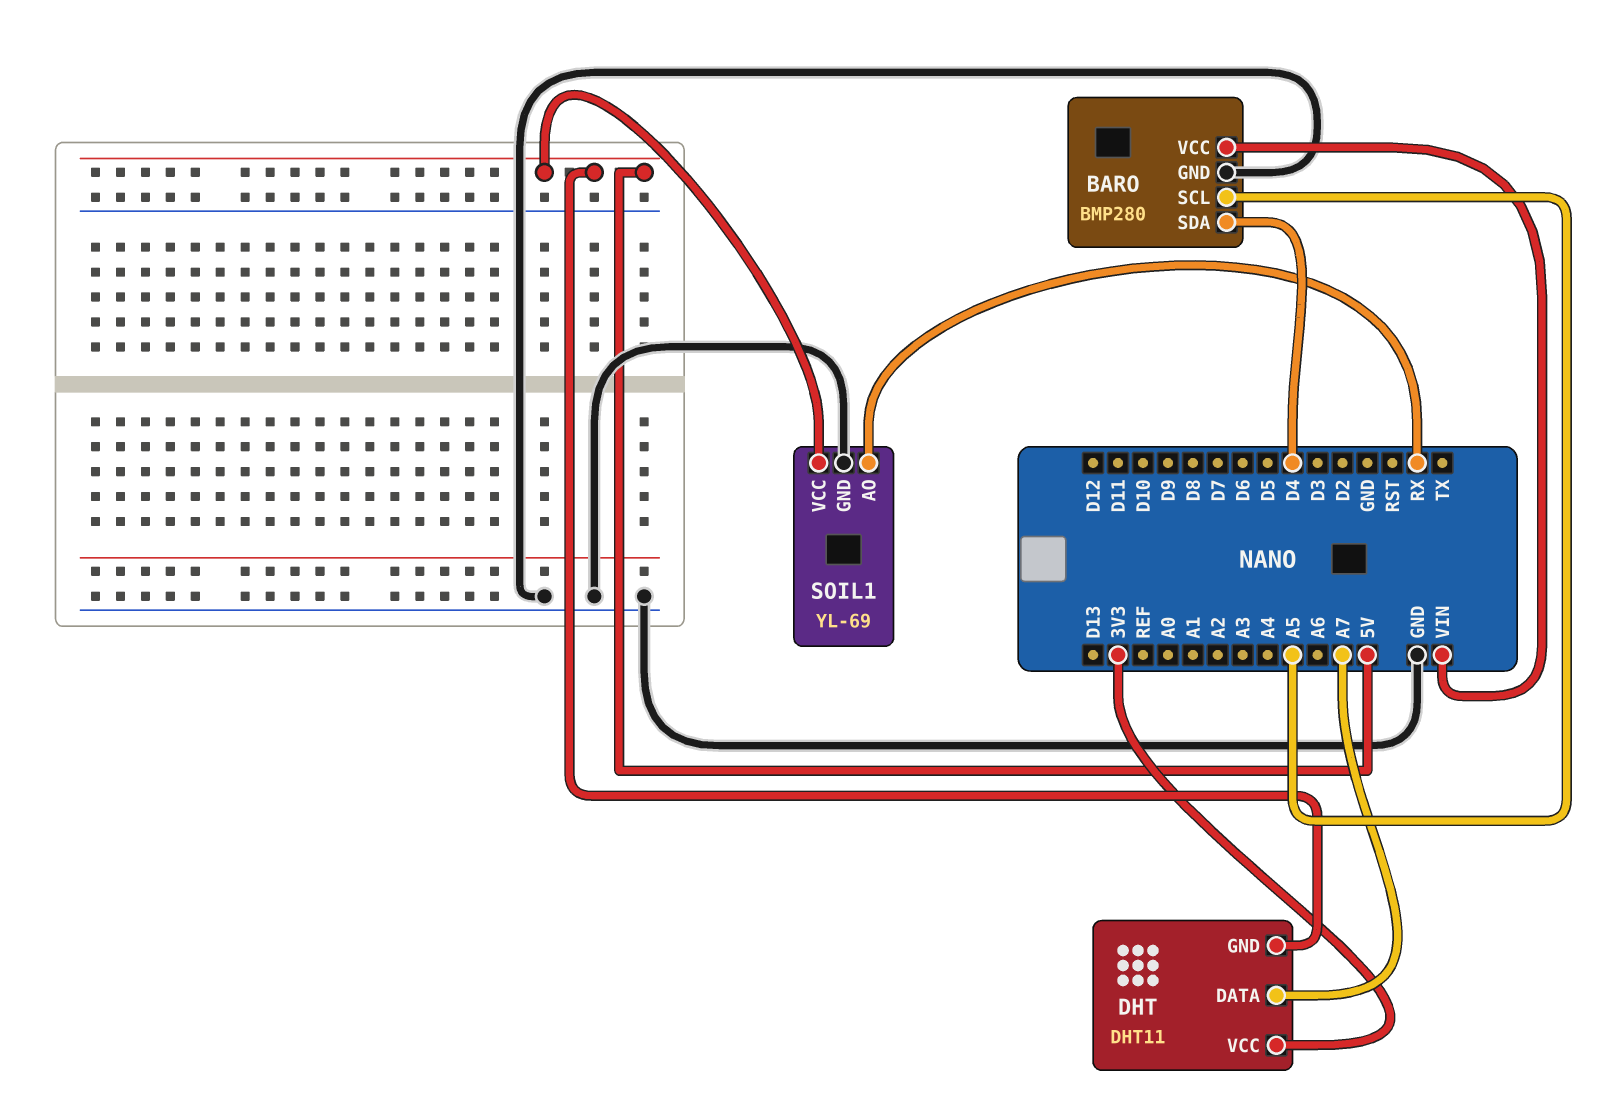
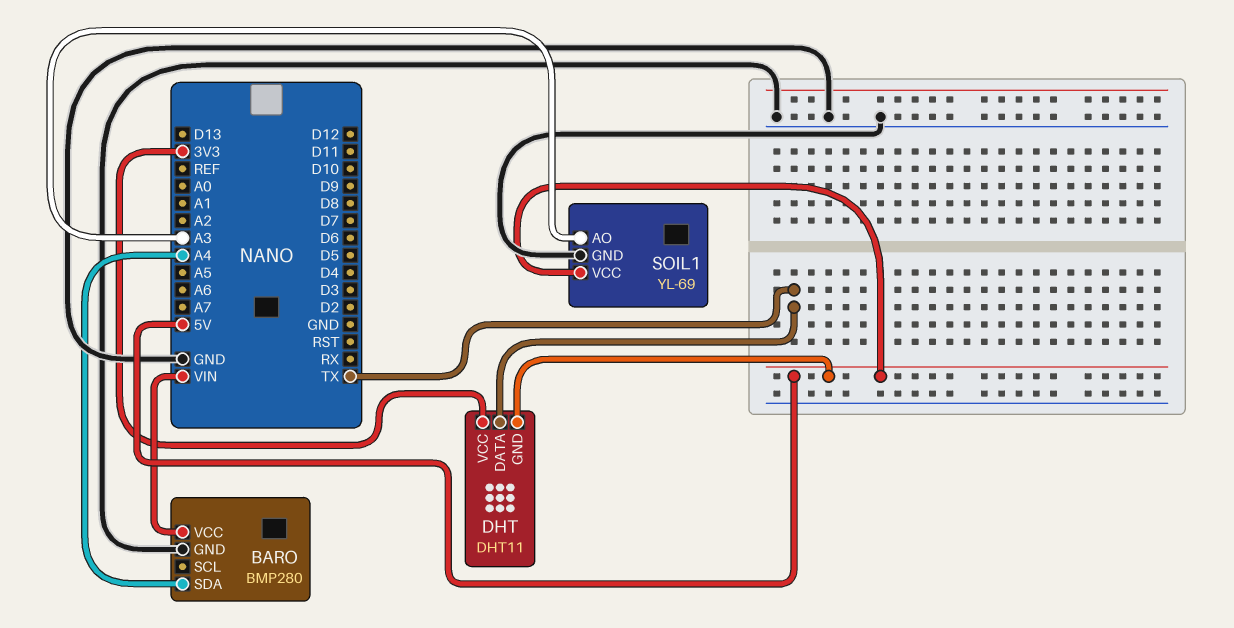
BARO pin SCL: A5 -> none
BARO pin SDA: D4 -> A4
DHT pin DATA: A7 -> TX
SOIL1 pin AO: RX -> A3

